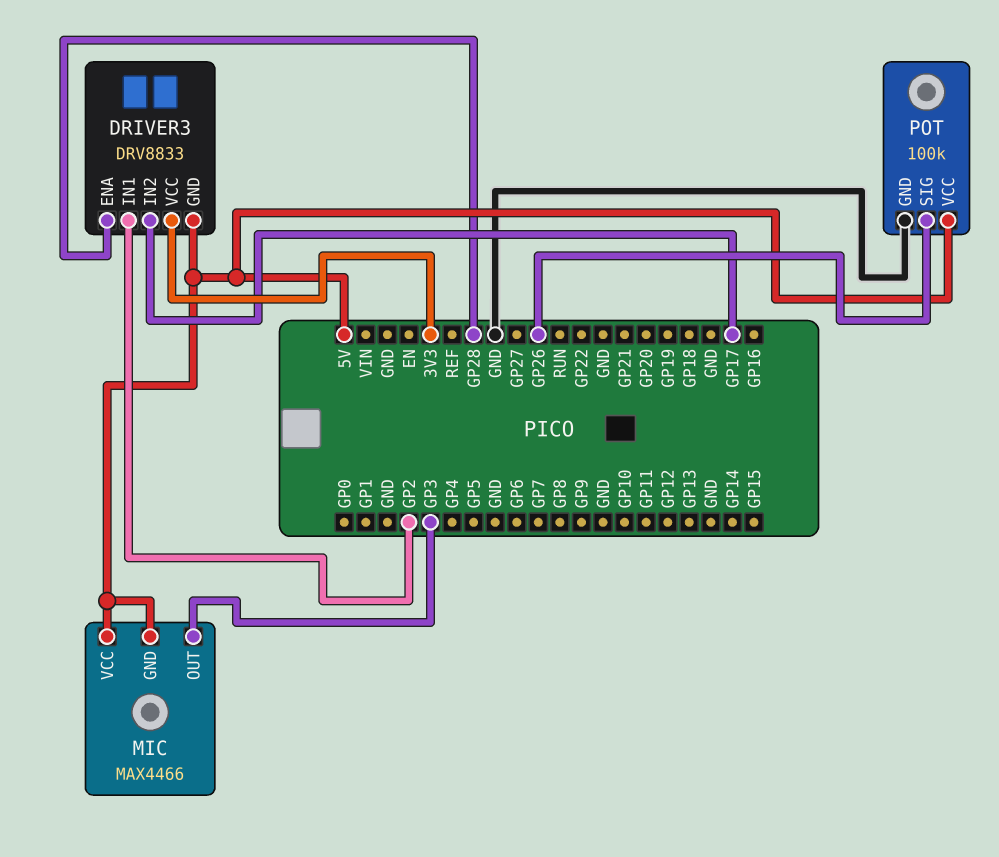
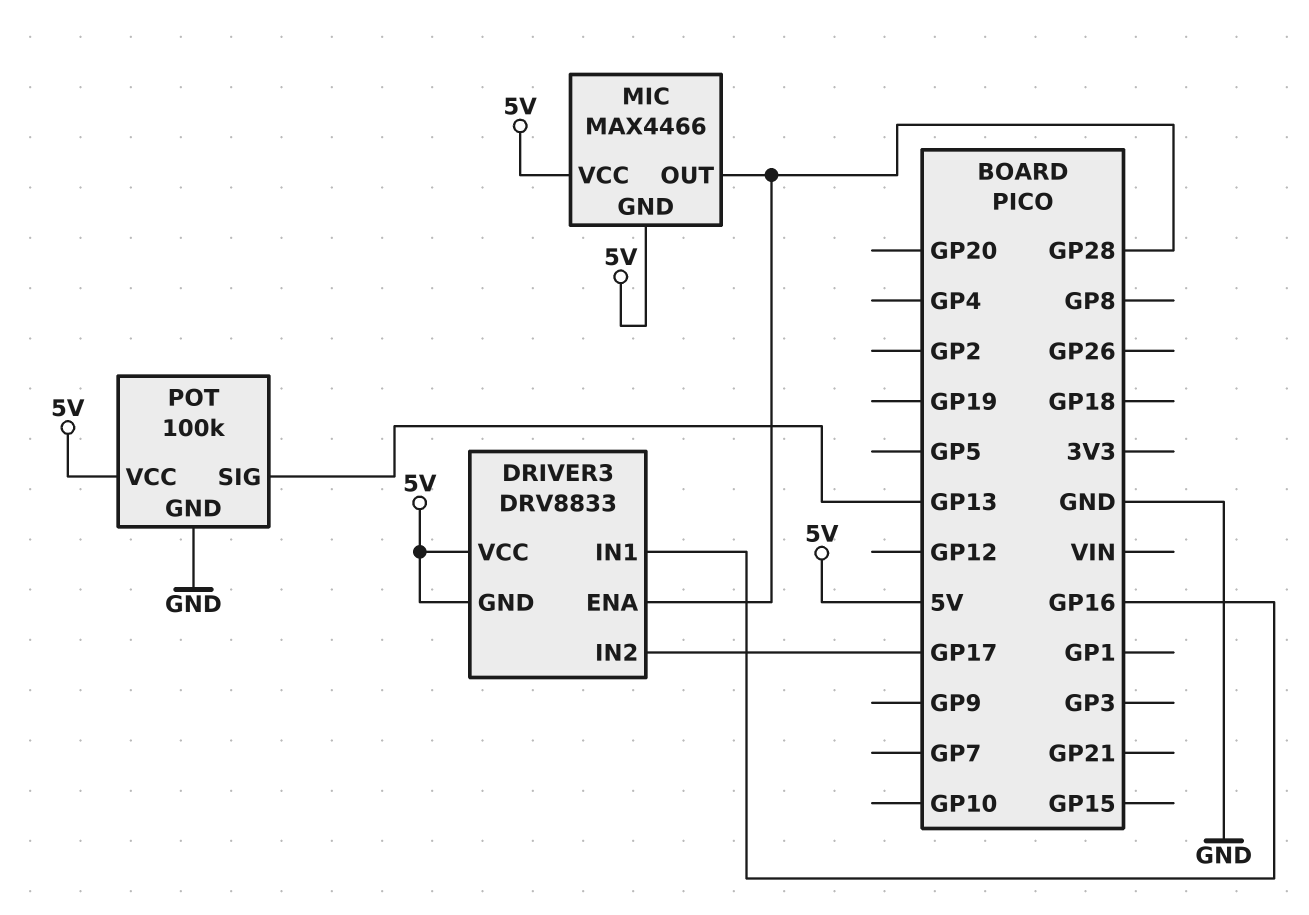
DRIVER3 pin IN1: GP2 -> GP16
DRIVER3 pin VCC: 3V3 -> 5V
MIC pin OUT: GP3 -> GP28
POT pin SIG: GP26 -> GP13

